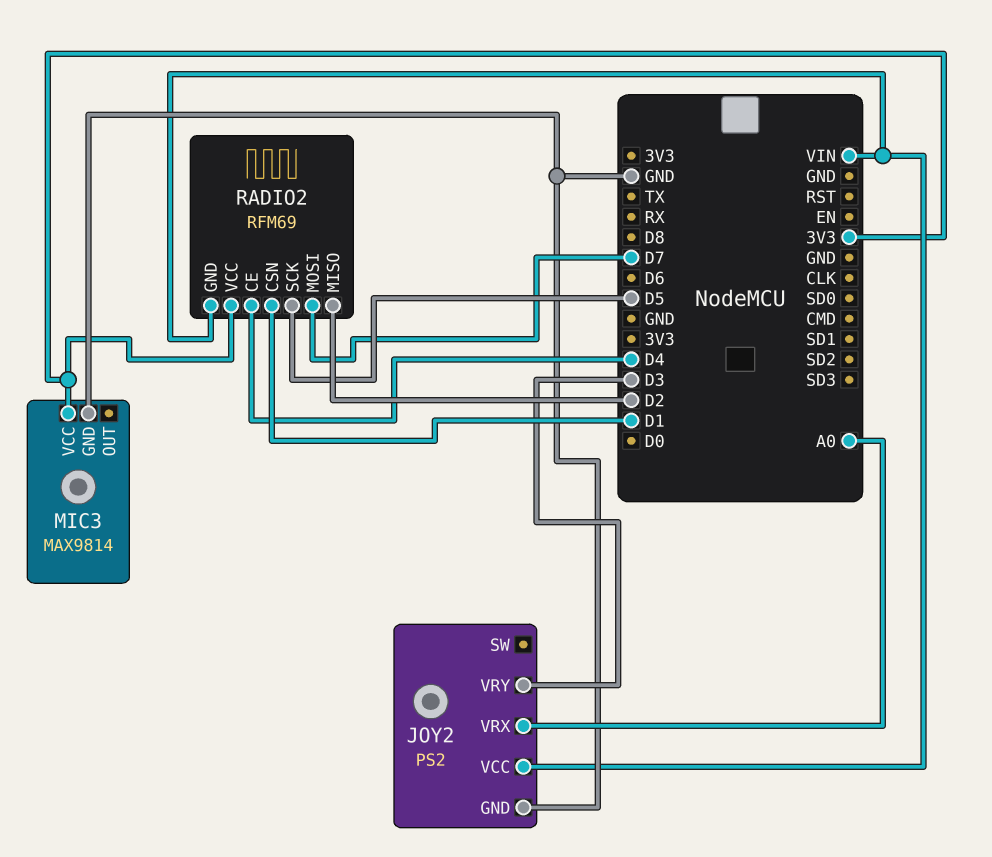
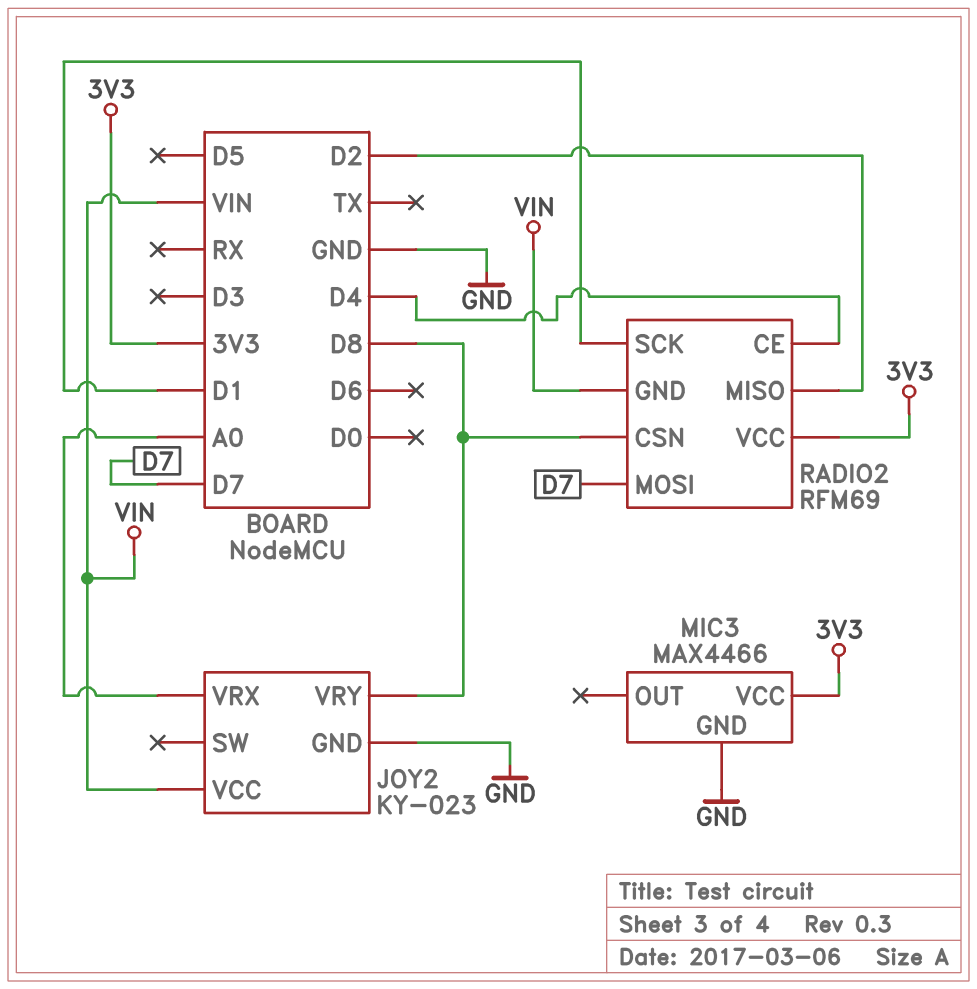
JOY2: PS2 -> KY-023
JOY2 pin VRY: D3 -> D8
MIC3: MAX9814 -> MAX4466
RADIO2 pin CSN: D1 -> D8
RADIO2 pin SCK: D5 -> D1

